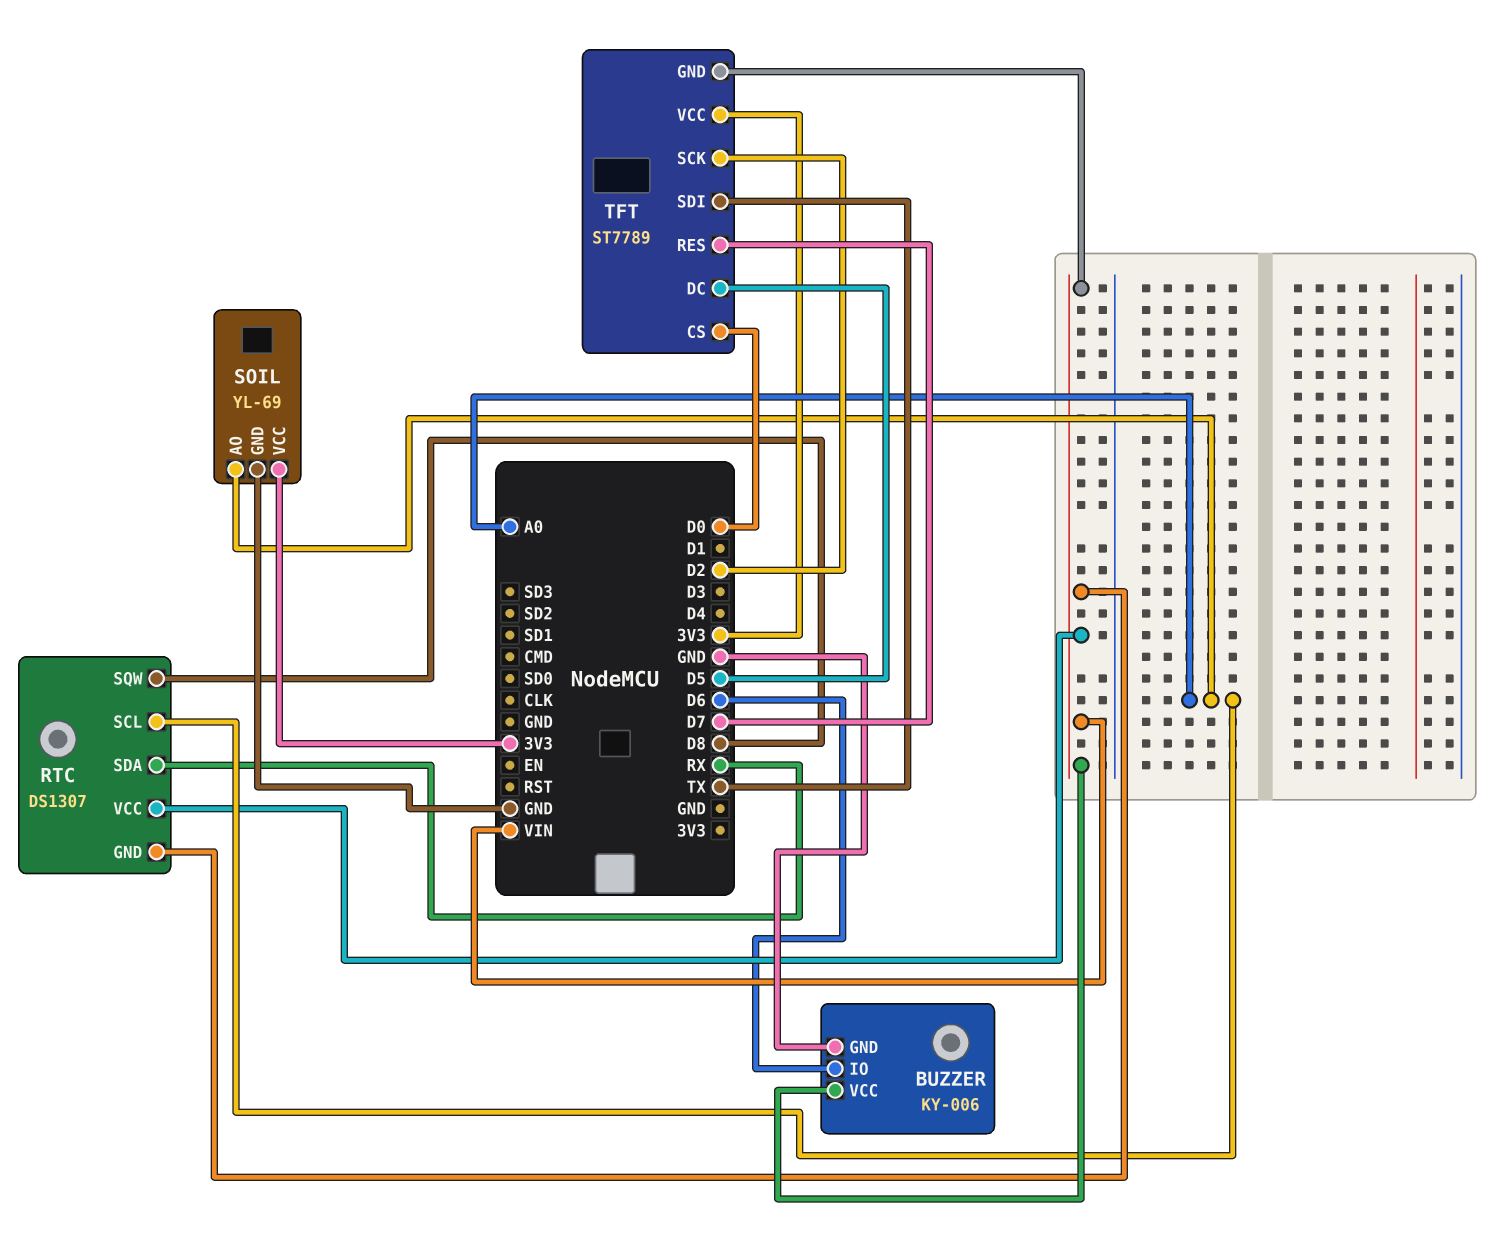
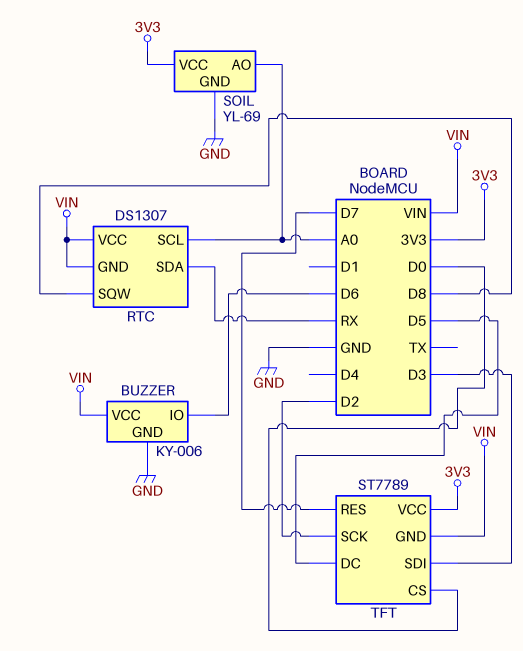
TFT pin SDI: TX -> D3

